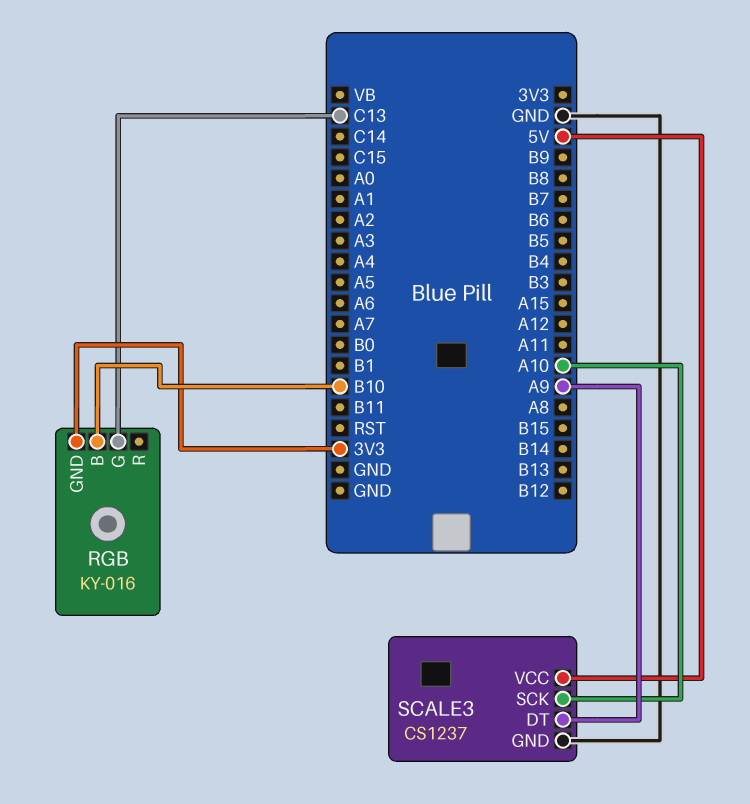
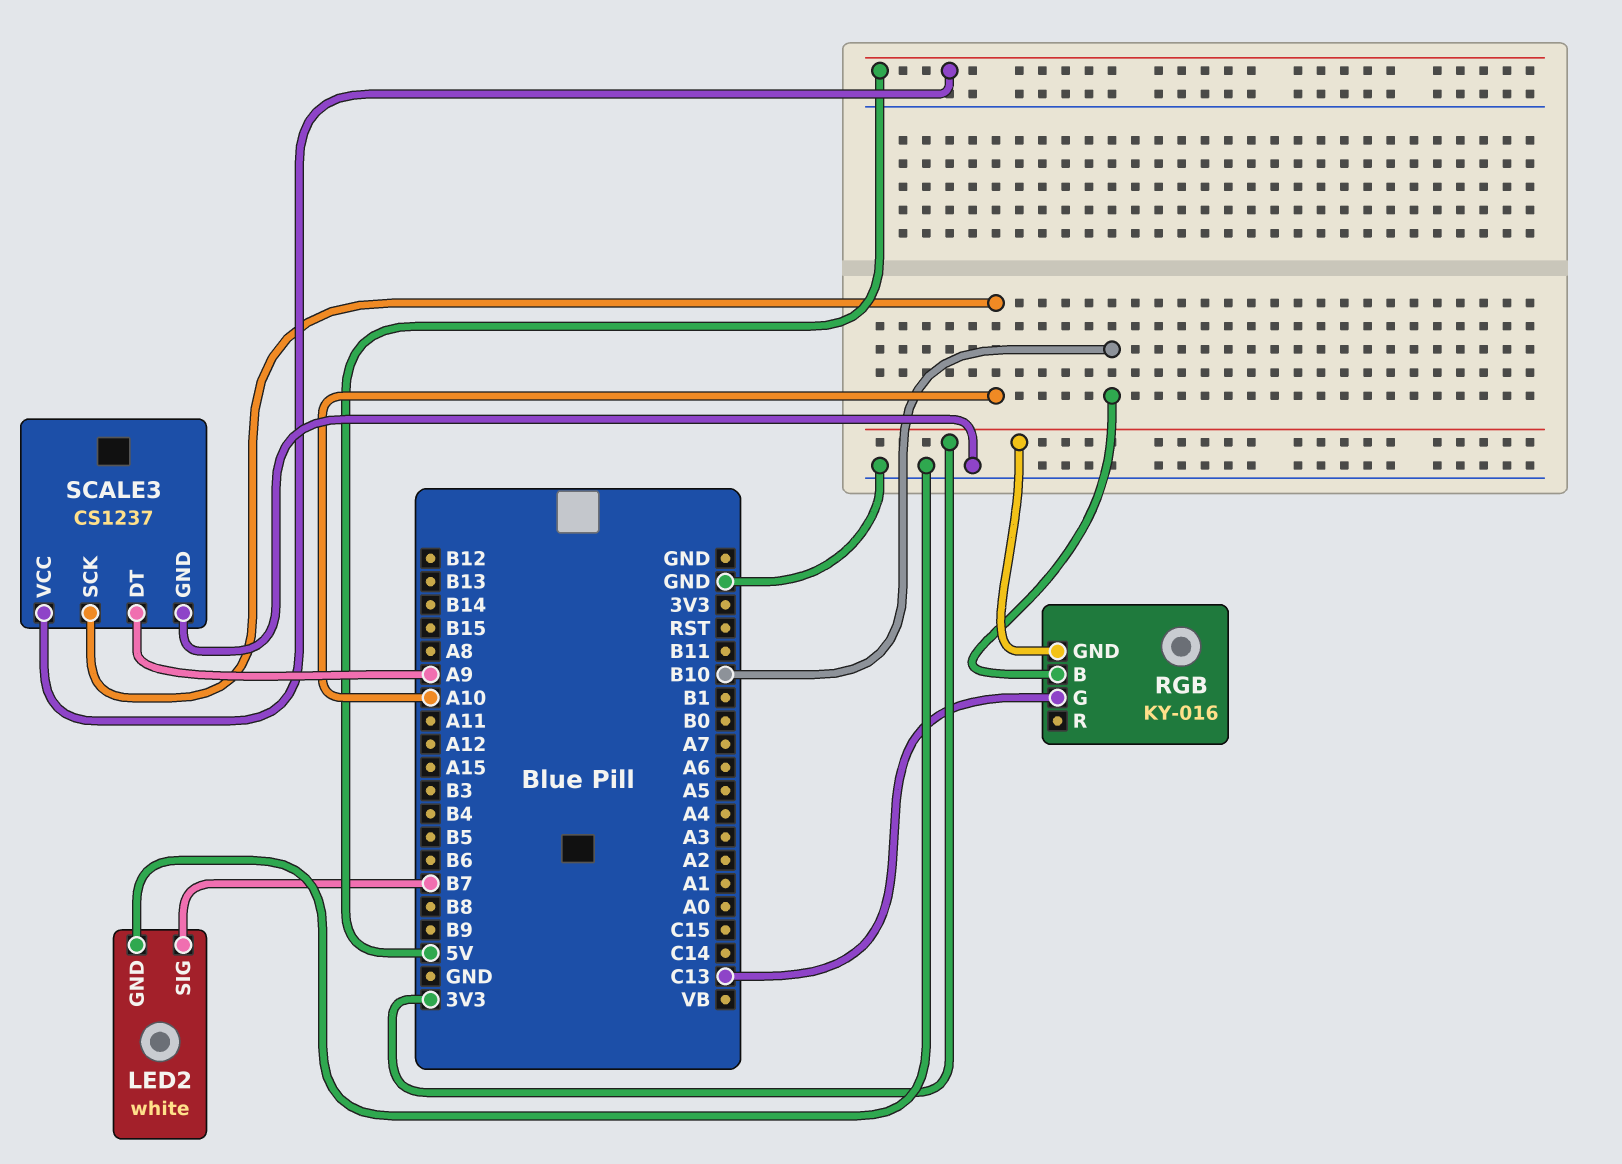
LED2: none -> white
LED2 pin GND: none -> GND
LED2 pin SIG: none -> B7

